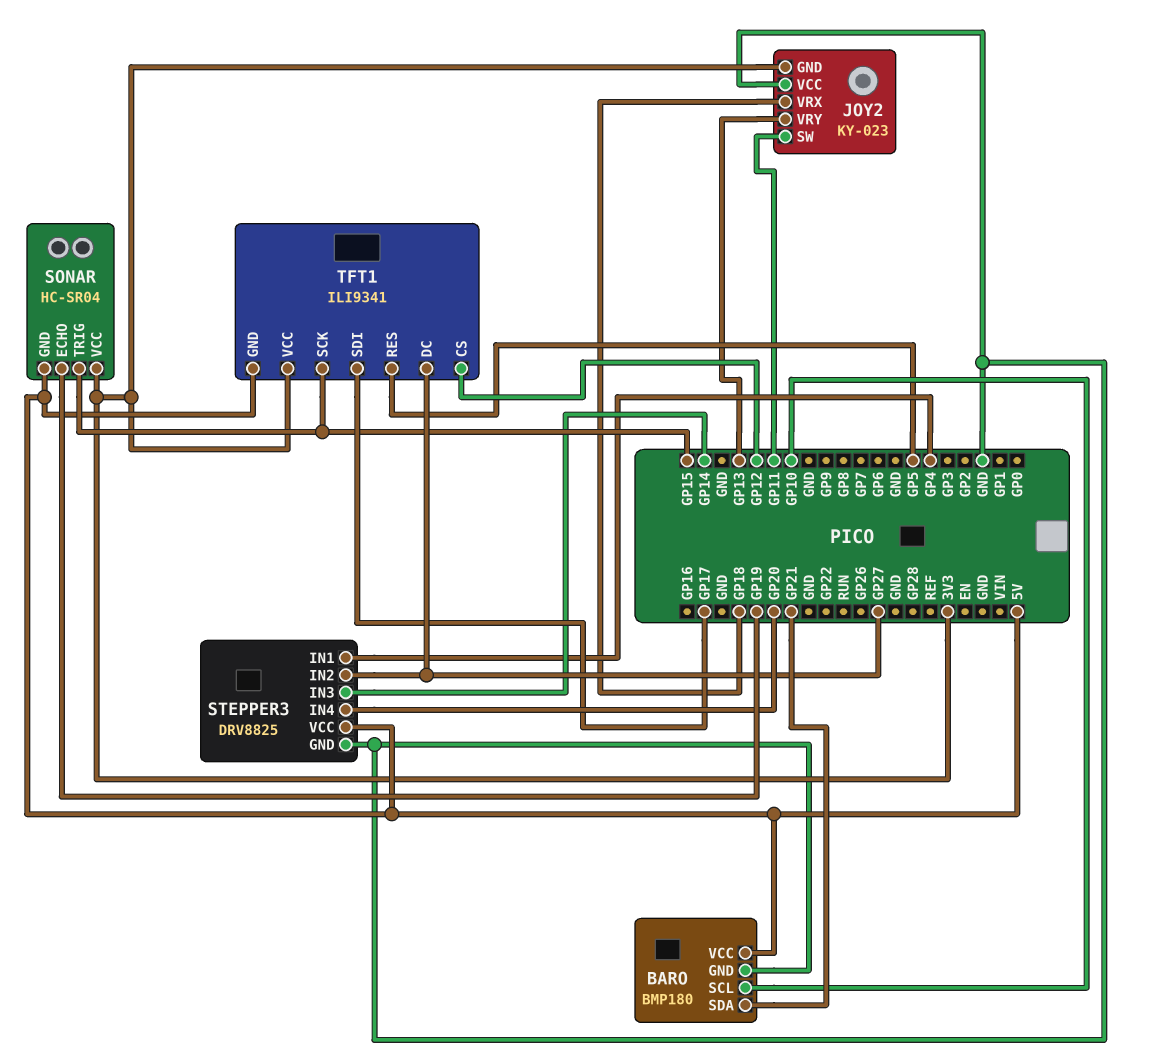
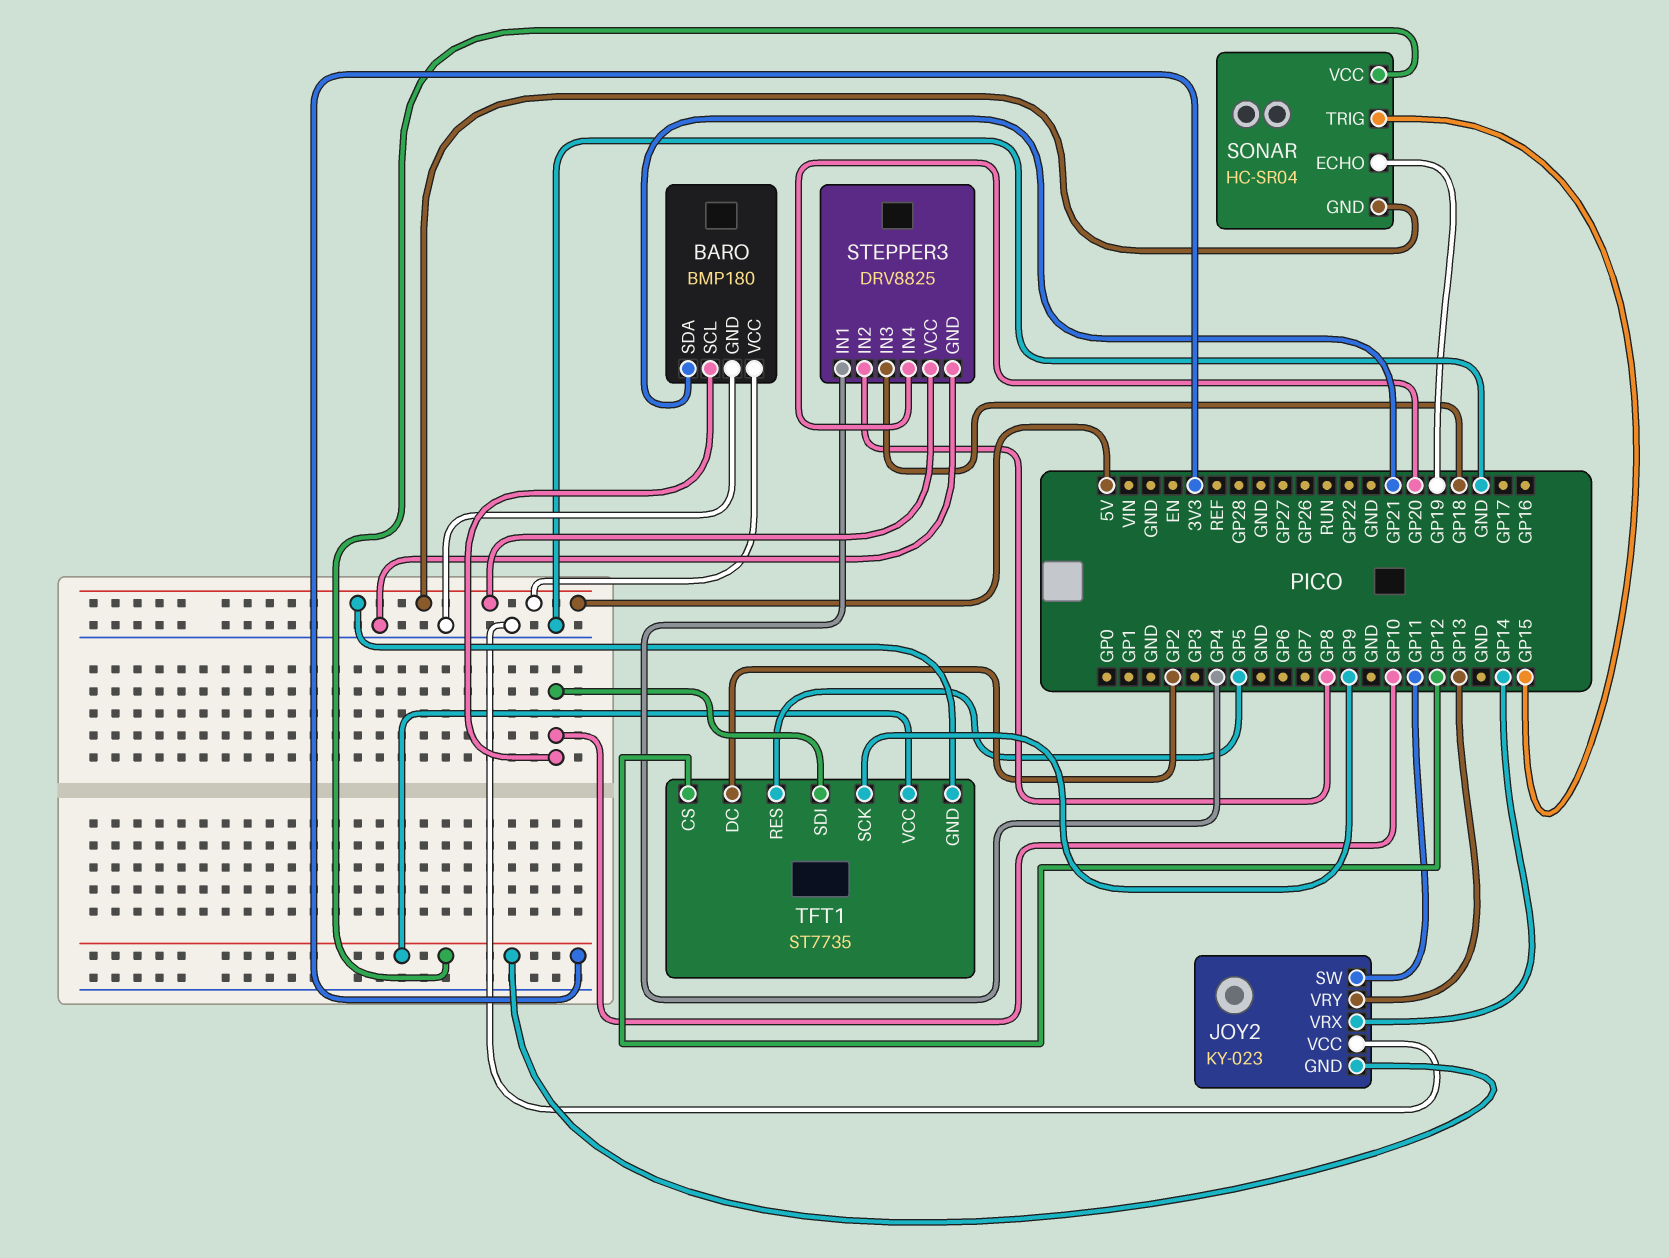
JOY2 pin VRX: GP18 -> GP14
STEPPER3 pin IN2: GP27 -> GP8
STEPPER3 pin IN3: GP14 -> GP18
TFT1: ILI9341 -> ST7735
TFT1 pin DC: GP27 -> GP2
TFT1 pin SCK: GP15 -> GP9
TFT1 pin SDI: GP17 -> GP10

